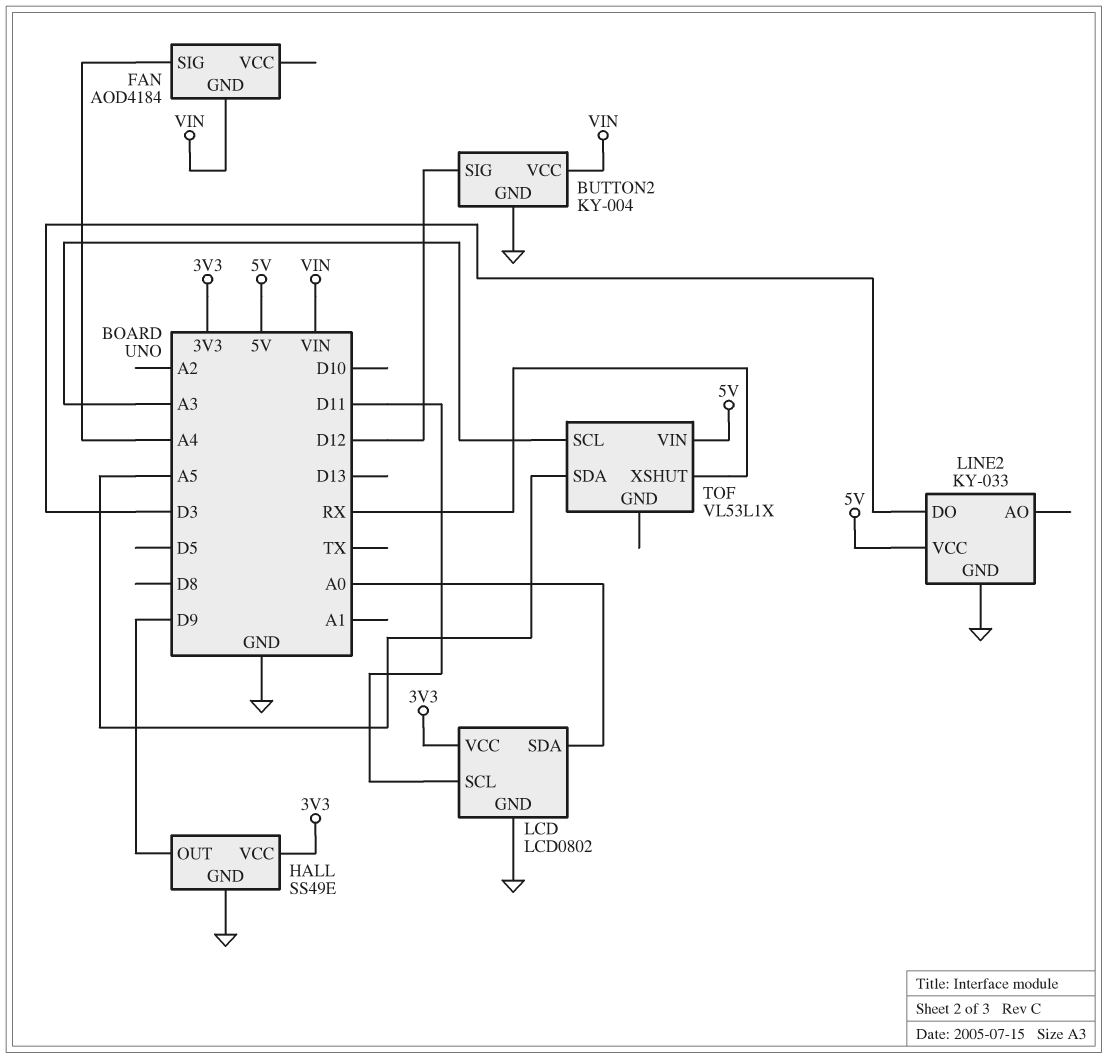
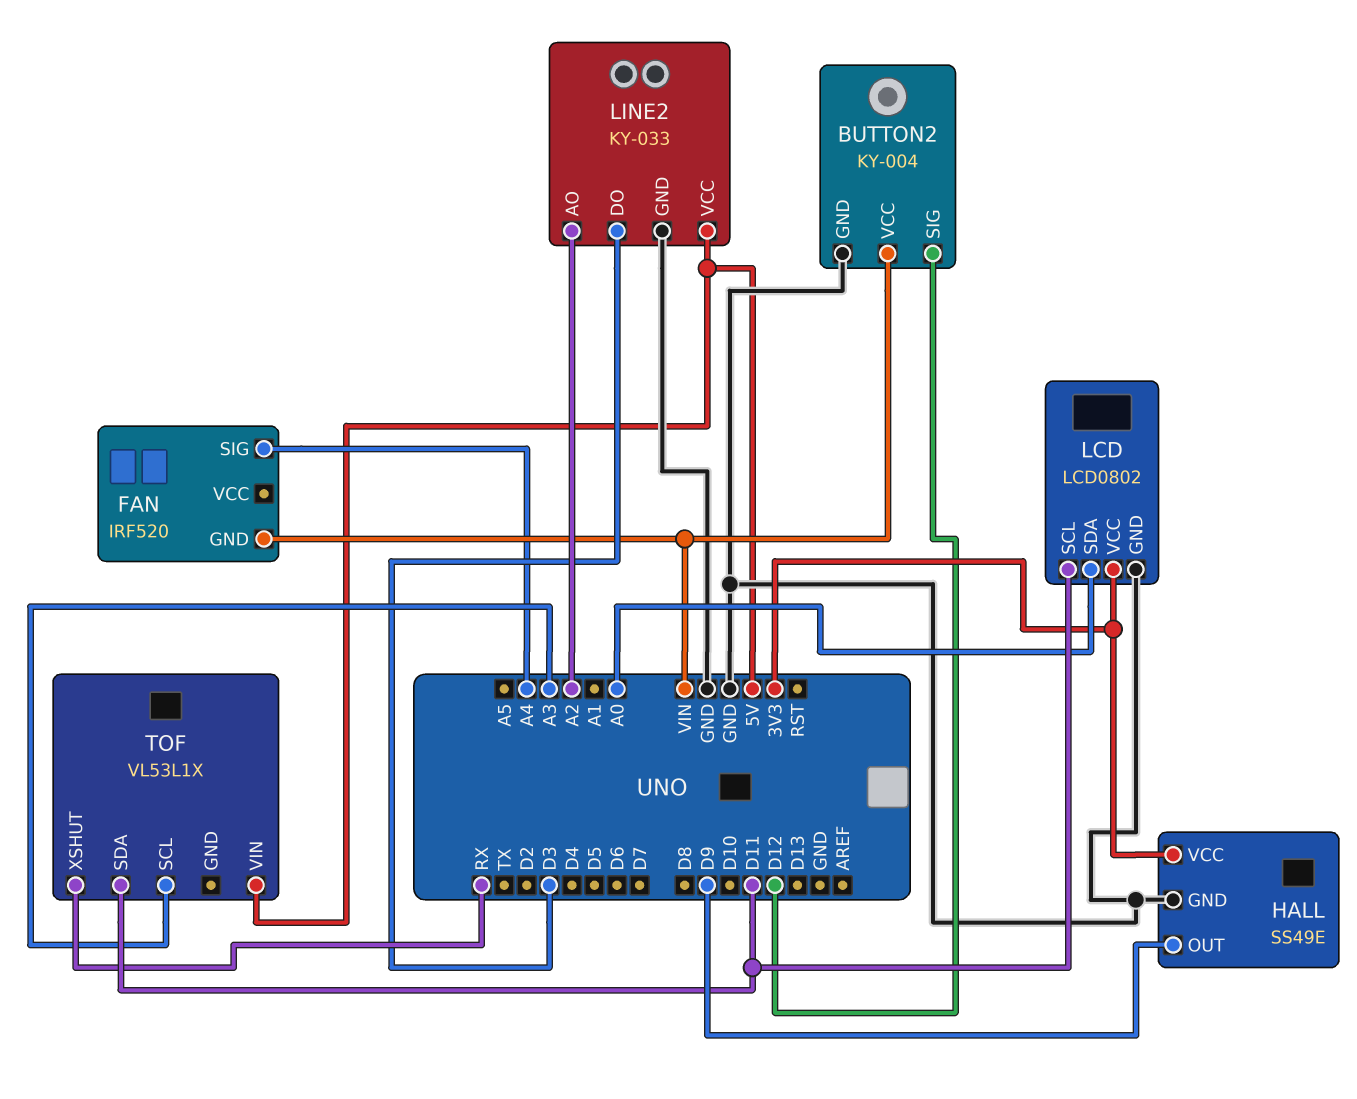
FAN: AOD4184 -> IRF520
LINE2 pin AO: none -> A2
TOF pin SDA: A5 -> D11

